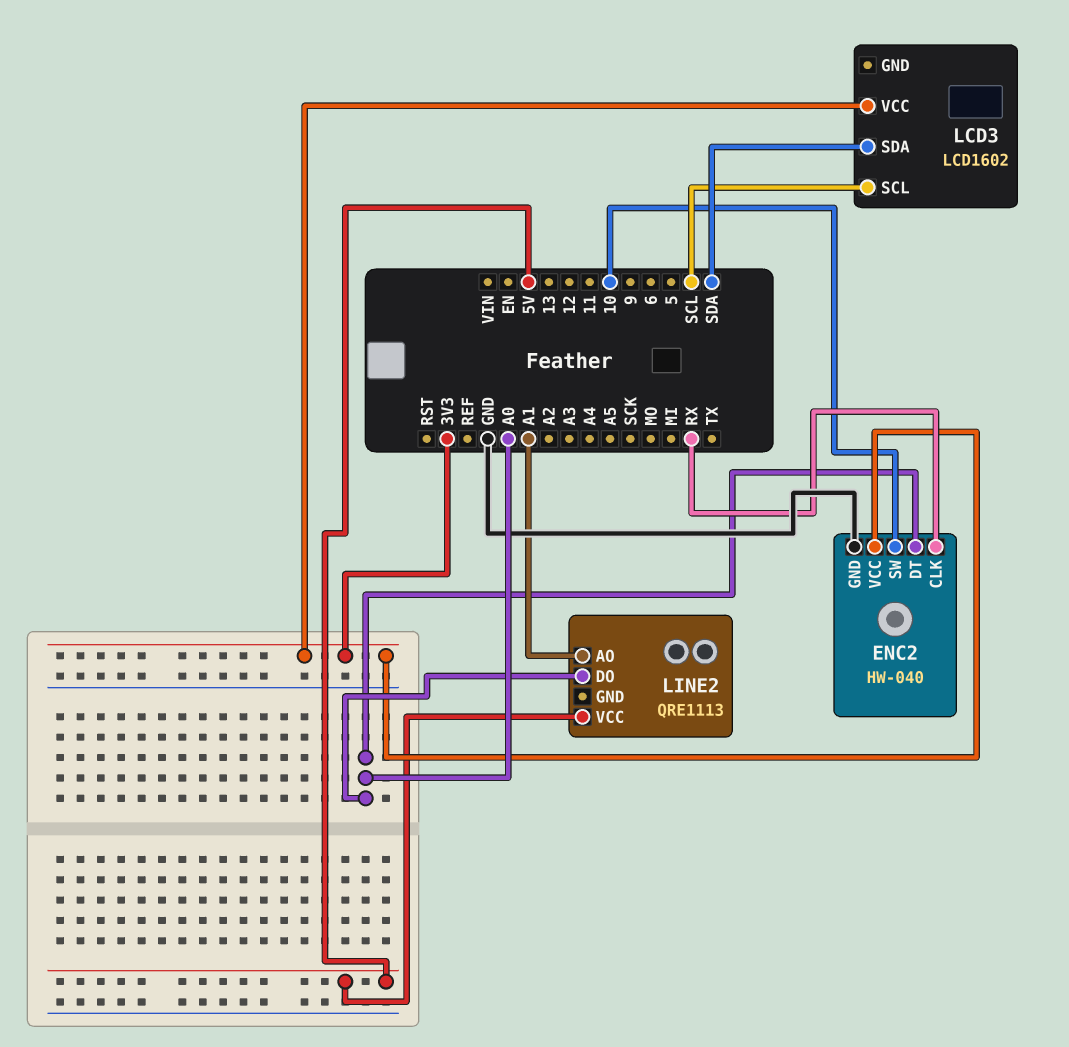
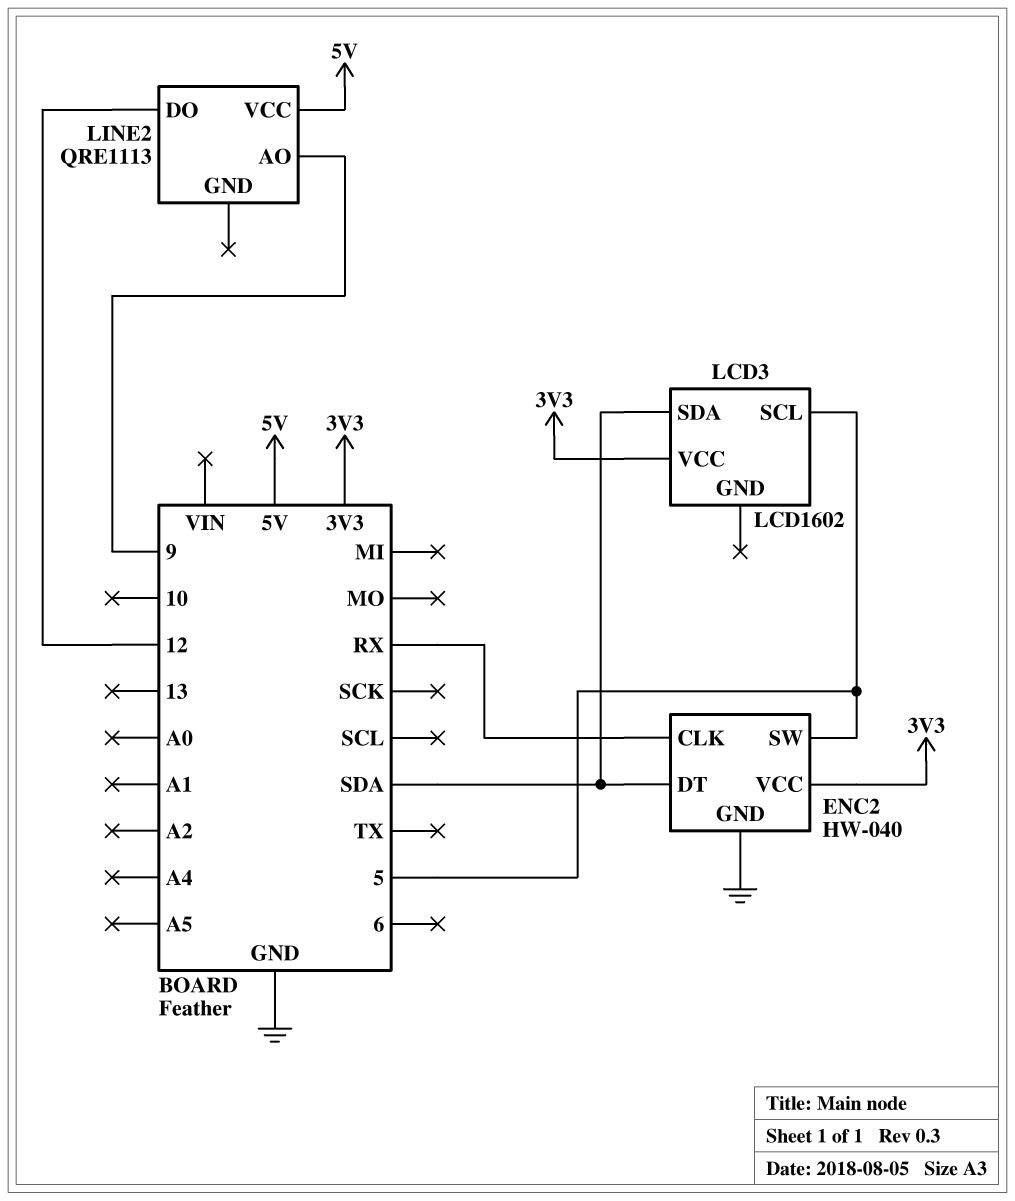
ENC2 pin DT: A0 -> SDA
ENC2 pin SW: 10 -> 5
LCD3 pin SCL: SCL -> 5
LINE2 pin AO: A1 -> 9
LINE2 pin DO: A0 -> 12

